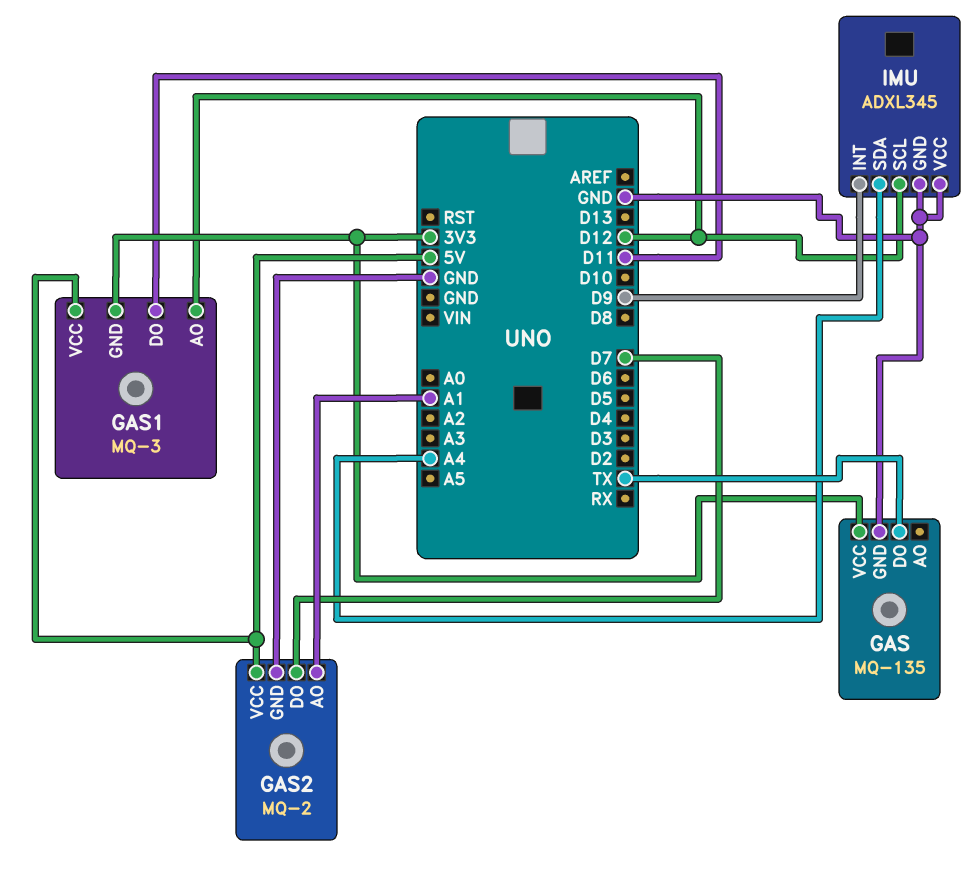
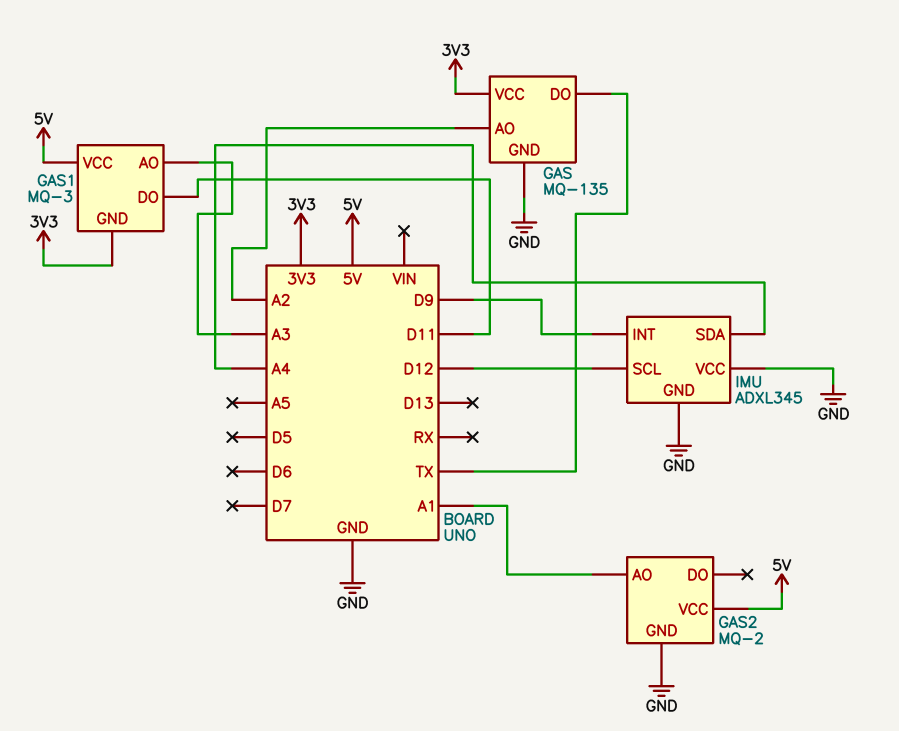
GAS pin AO: none -> A2
GAS1 pin AO: D12 -> A3
GAS2 pin DO: D7 -> none

